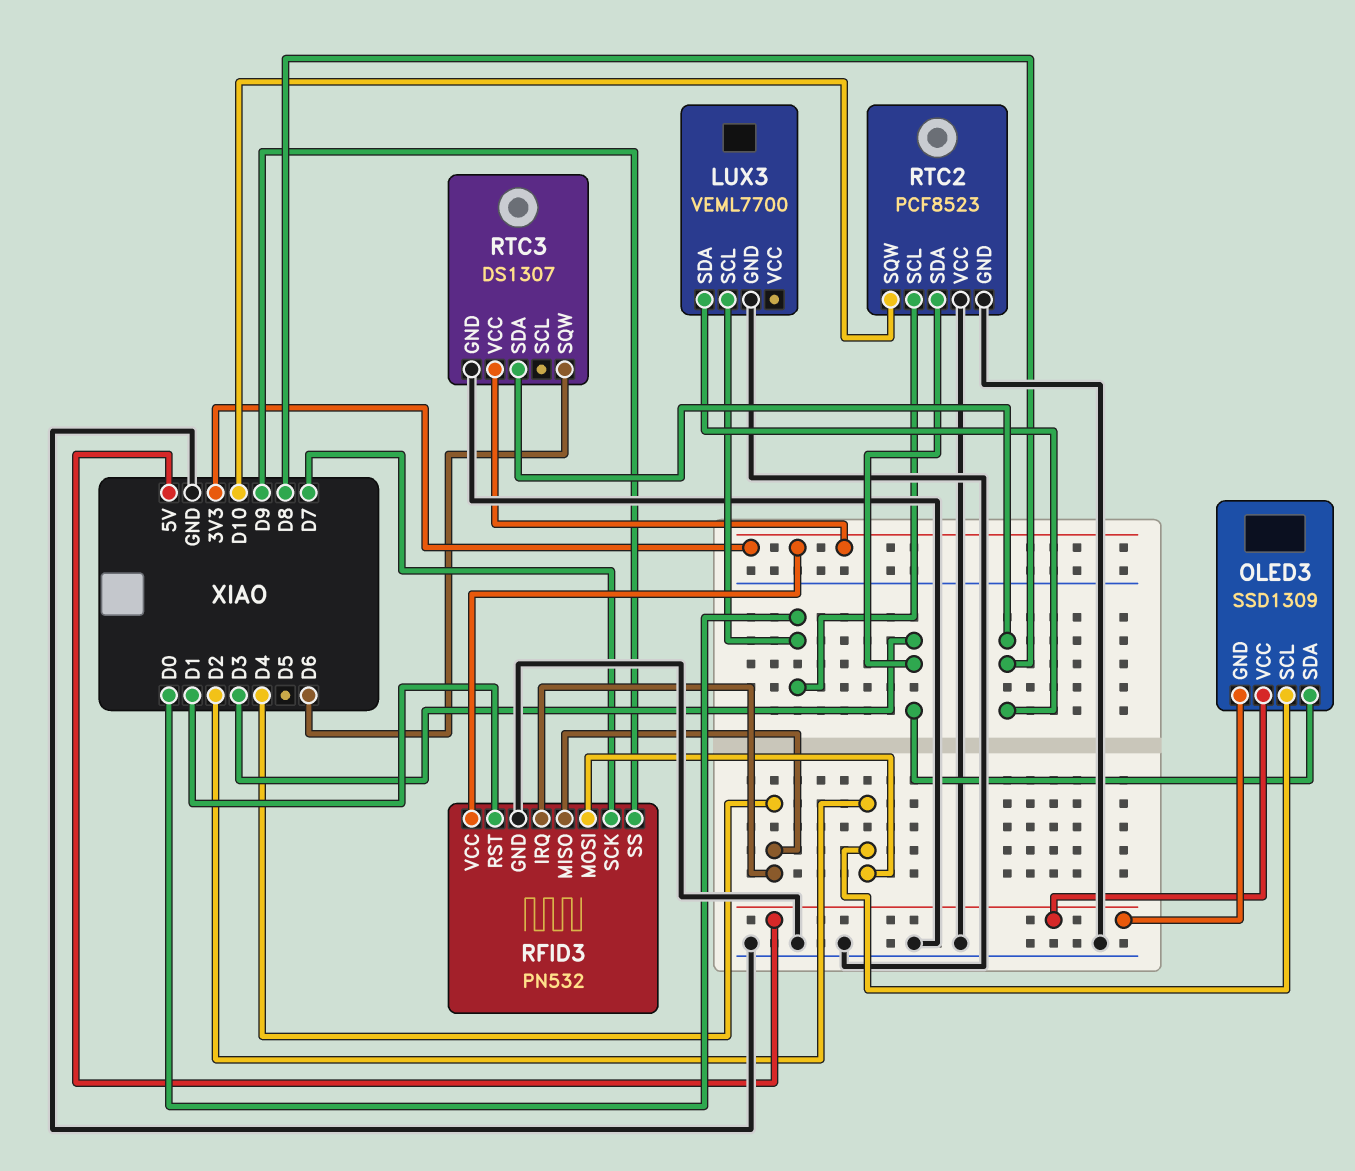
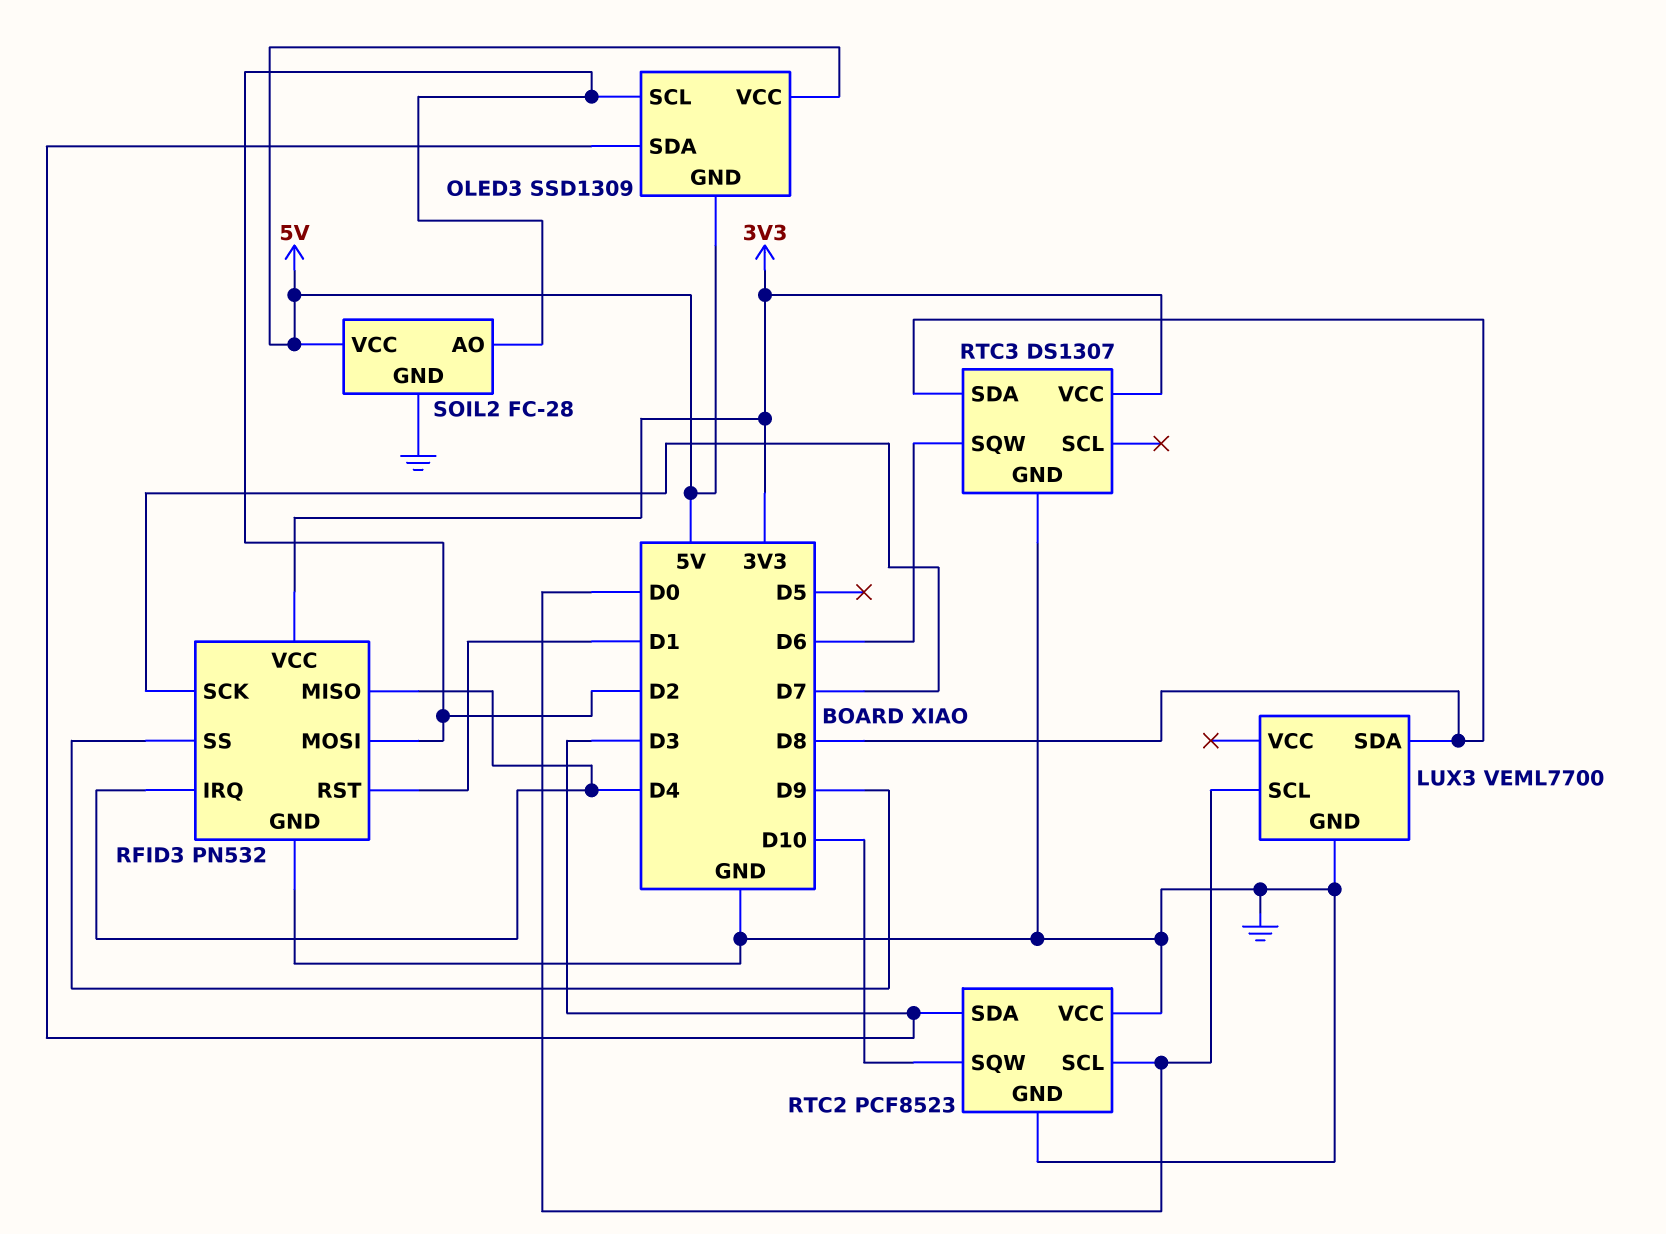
SOIL2: none -> FC-28
SOIL2 pin AO: none -> D2
SOIL2 pin GND: none -> GND
SOIL2 pin VCC: none -> 5V

